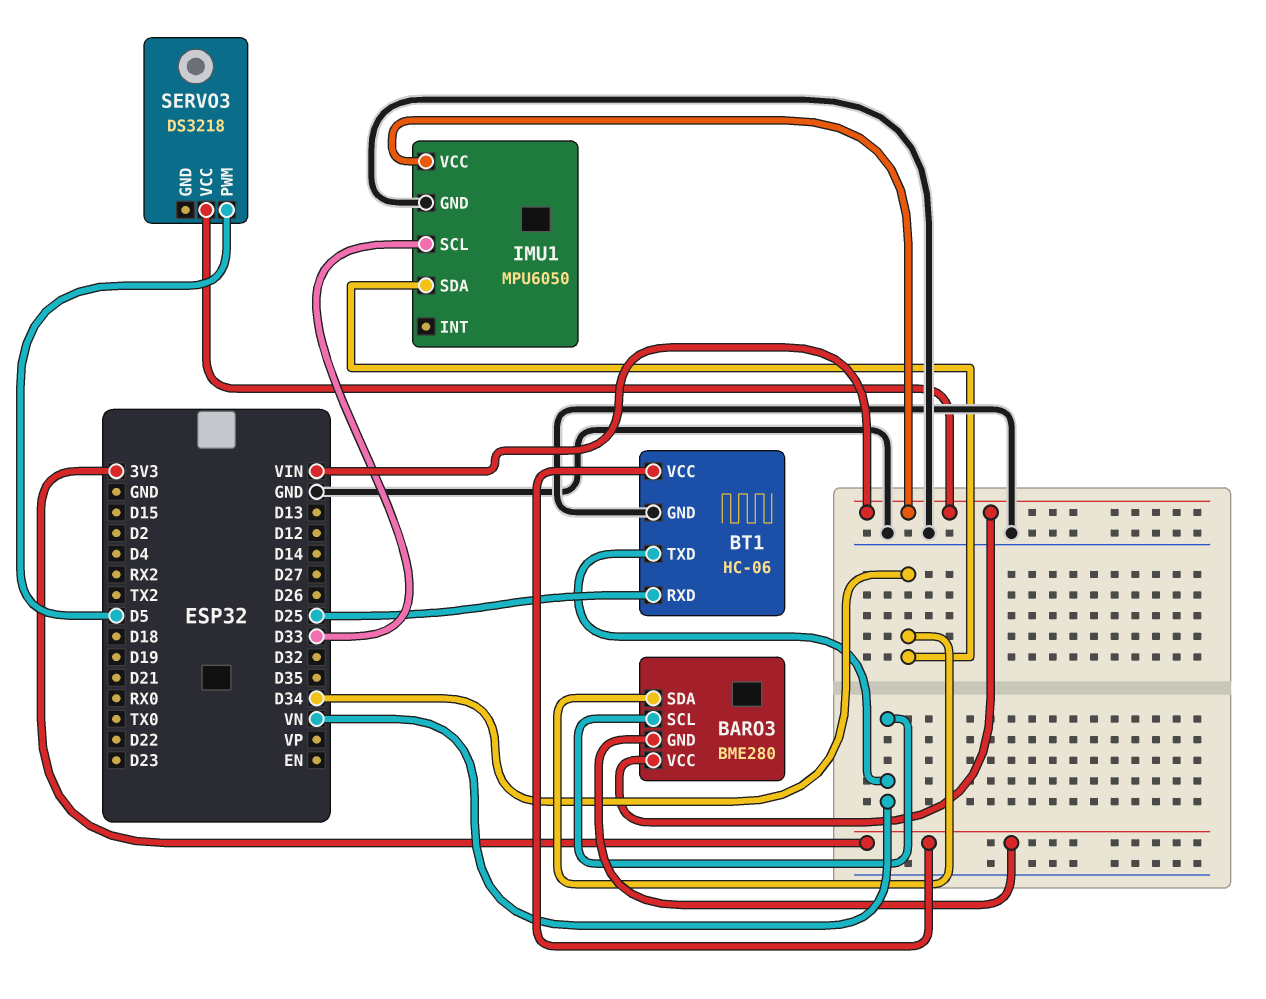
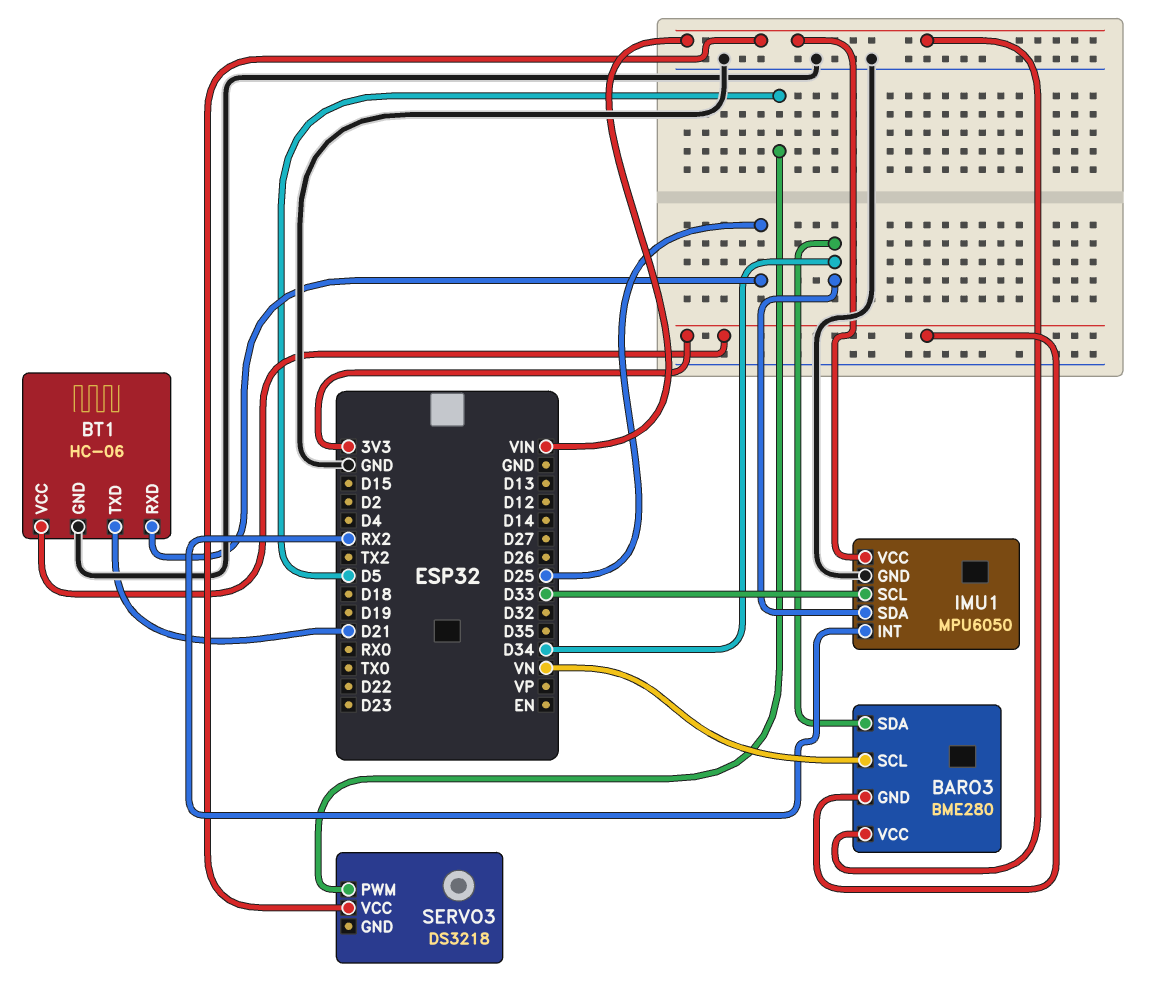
BT1 pin TXD: VN -> D21
IMU1 pin INT: none -> RX2

